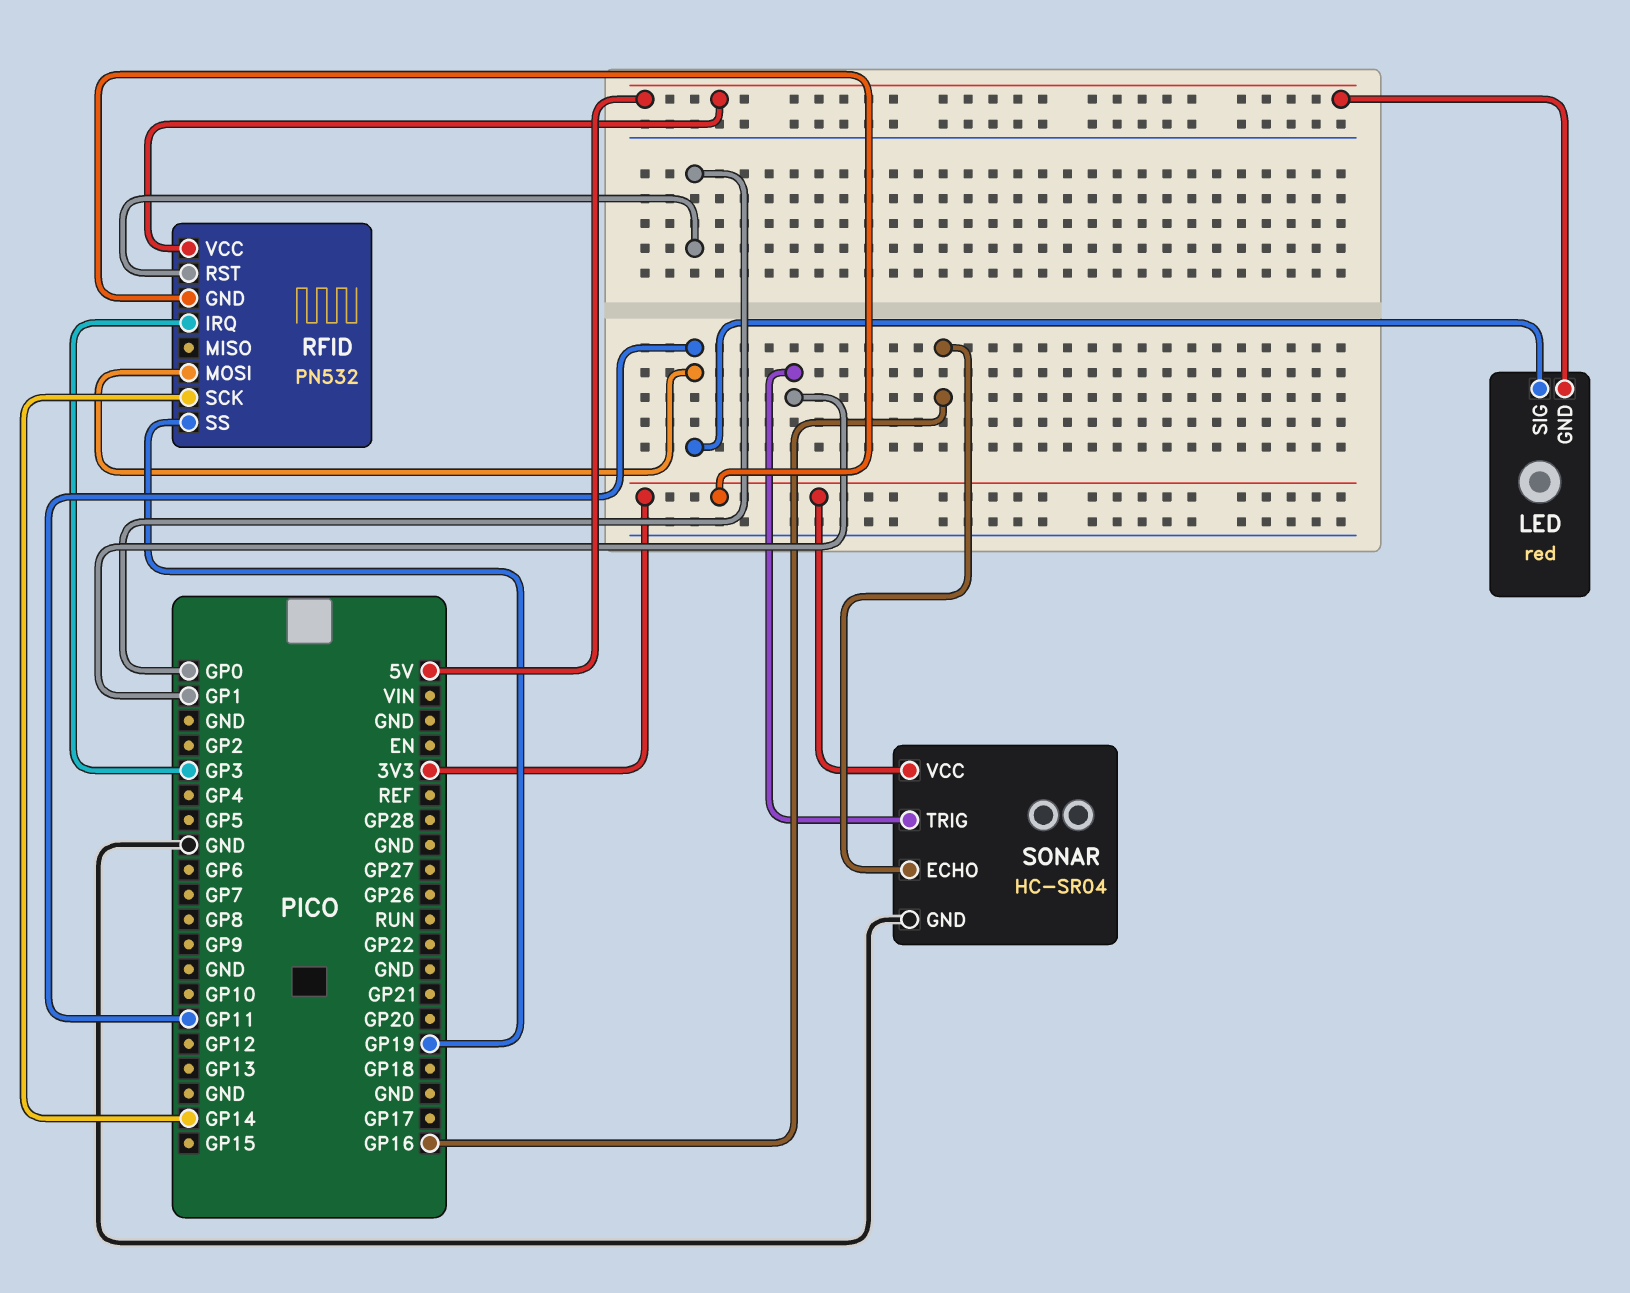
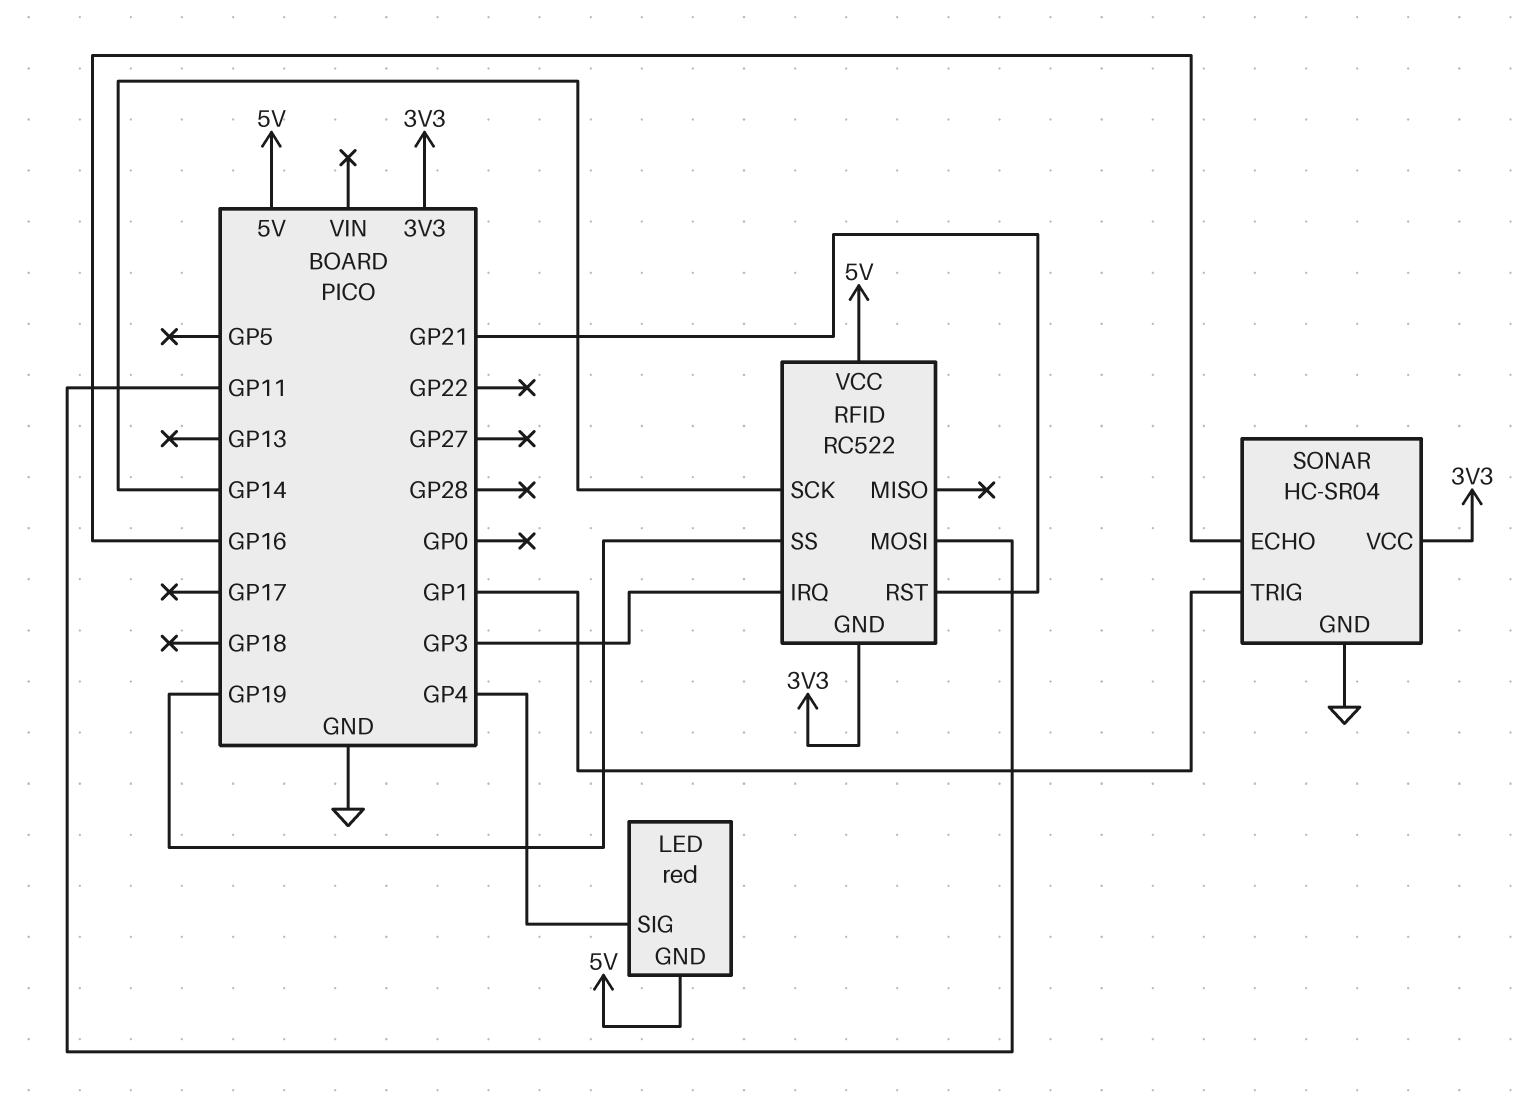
LED pin SIG: GP11 -> GP4
RFID: PN532 -> RC522
RFID pin RST: GP0 -> GP21

